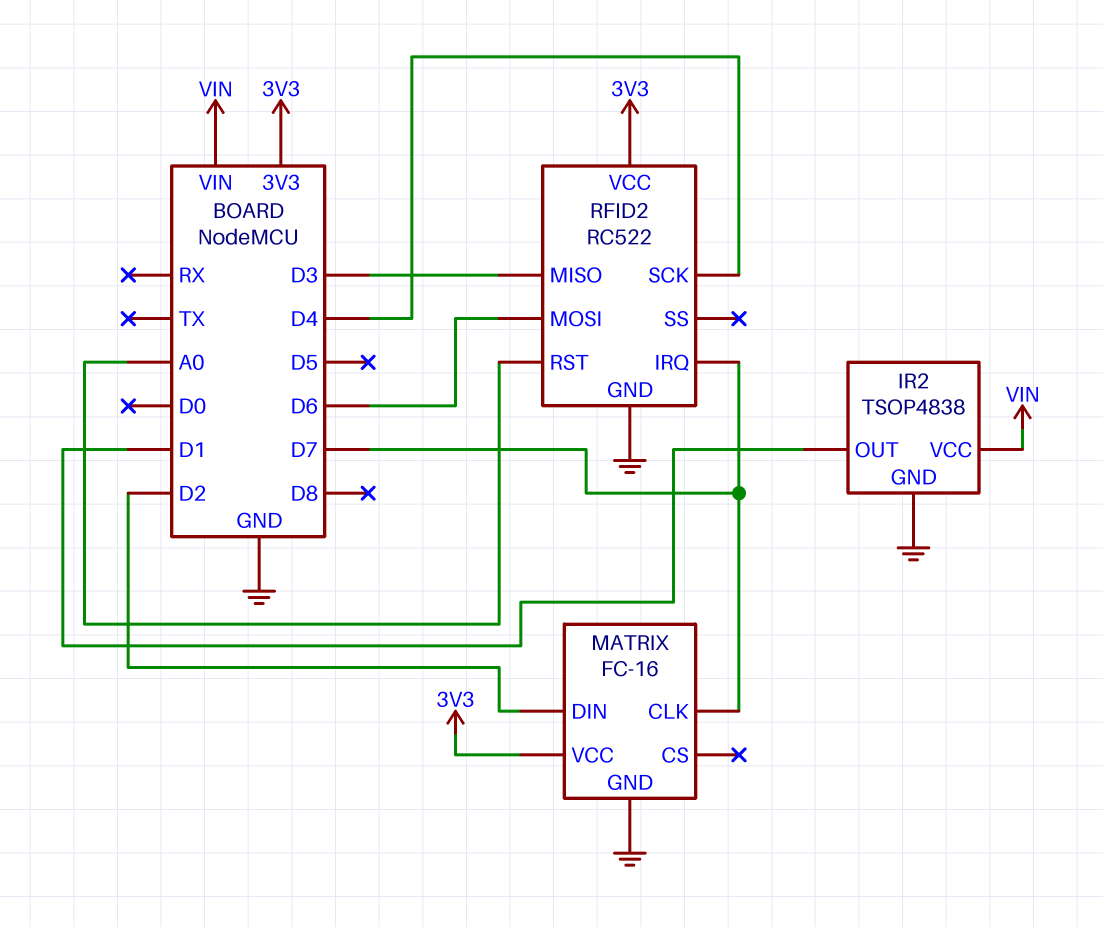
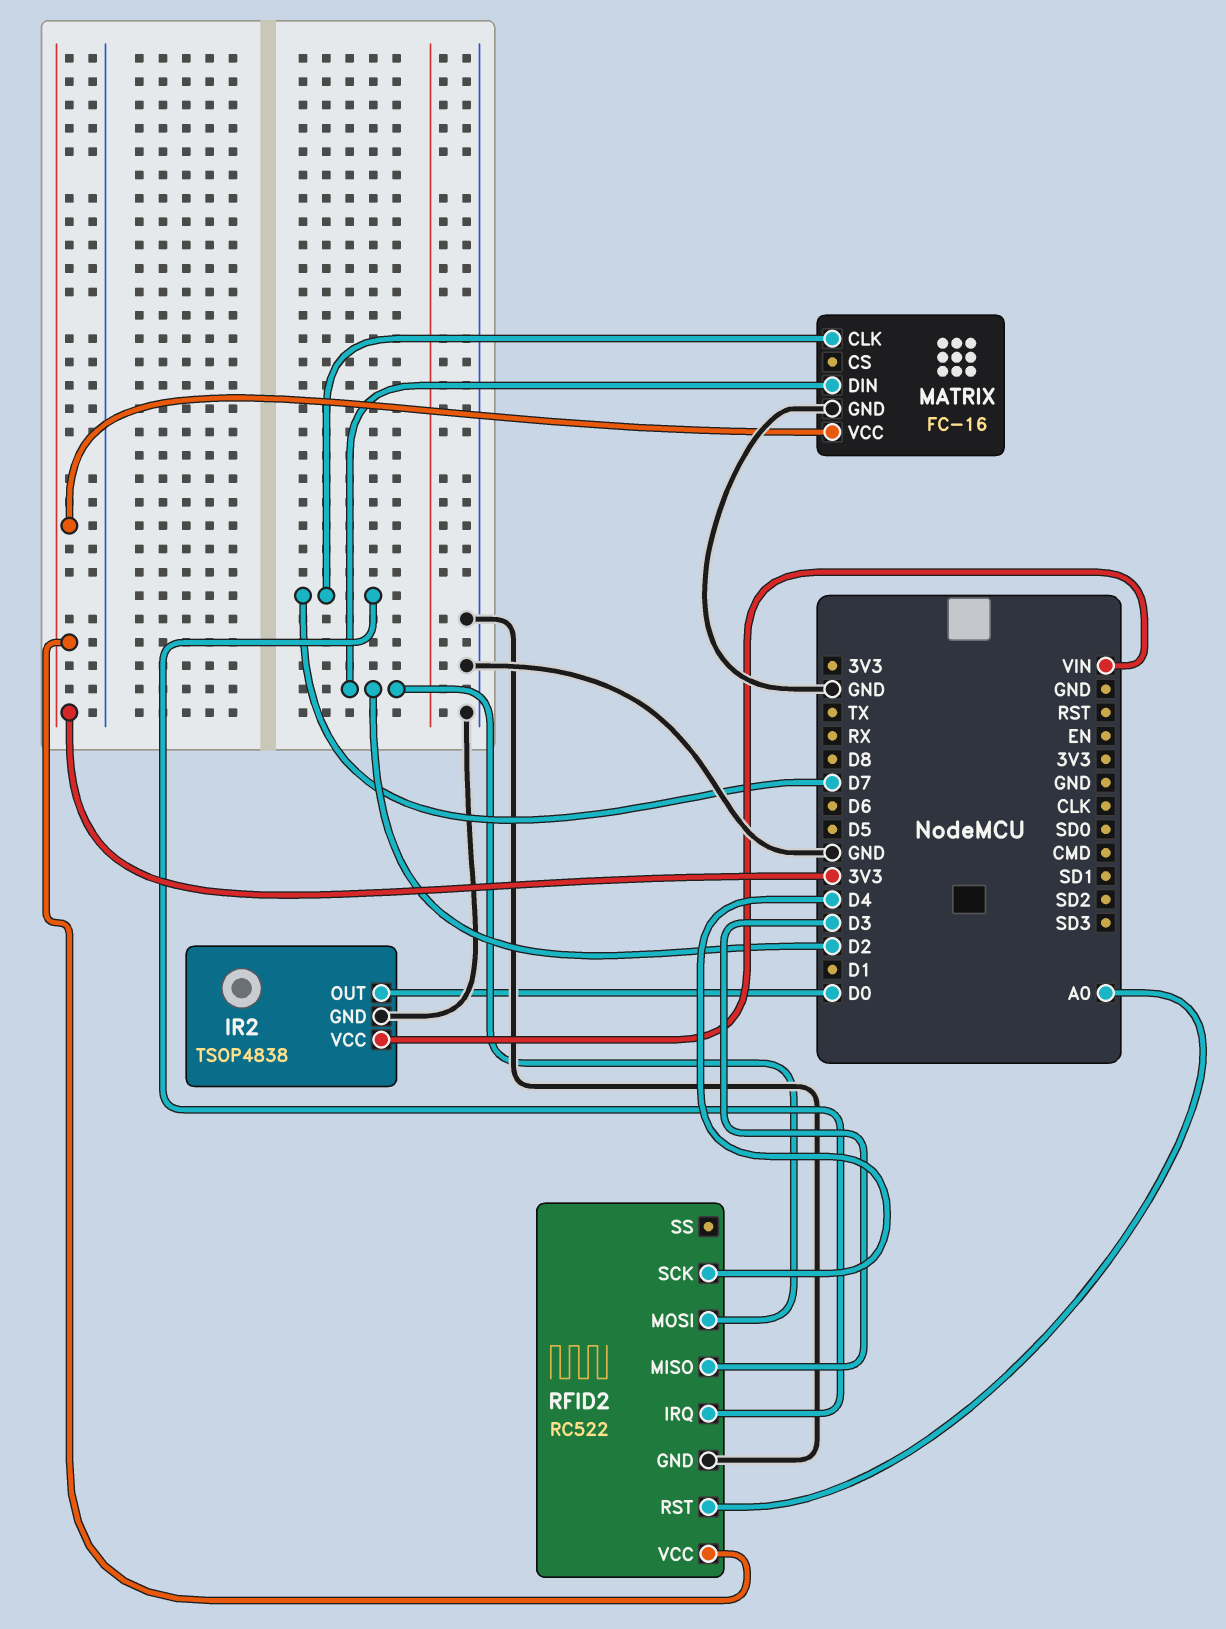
IR2 pin OUT: D1 -> D0
RFID2 pin MOSI: D6 -> D2

